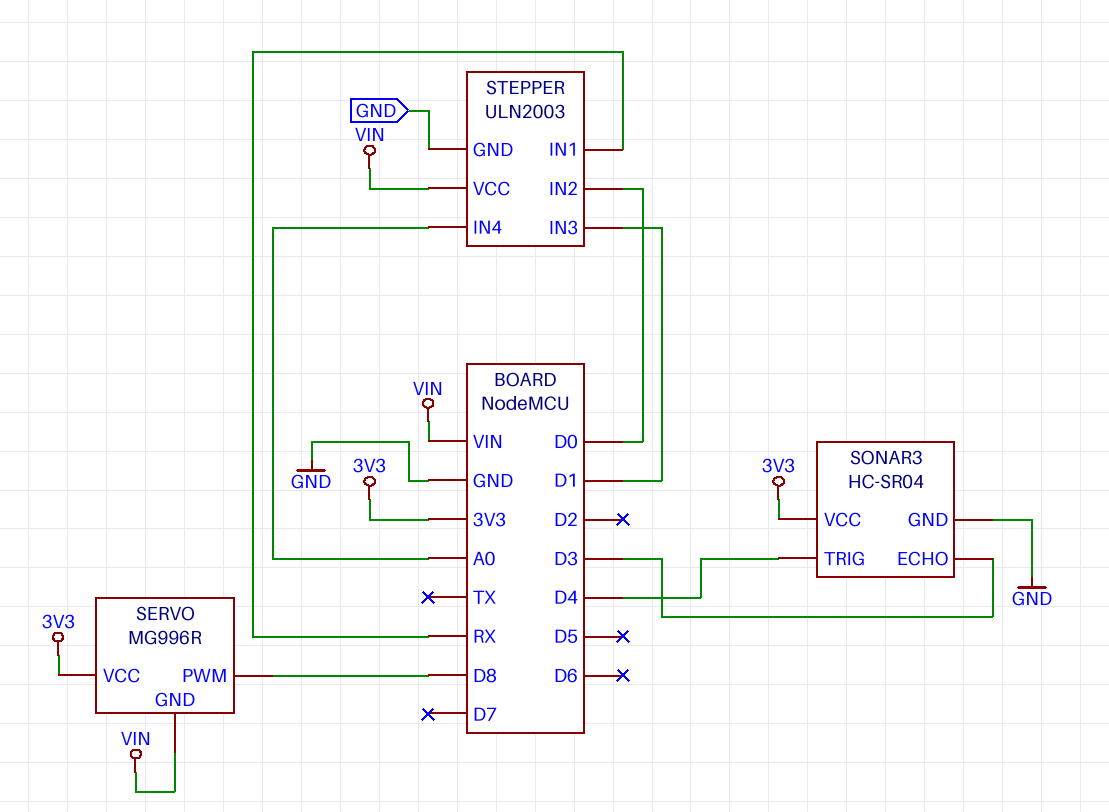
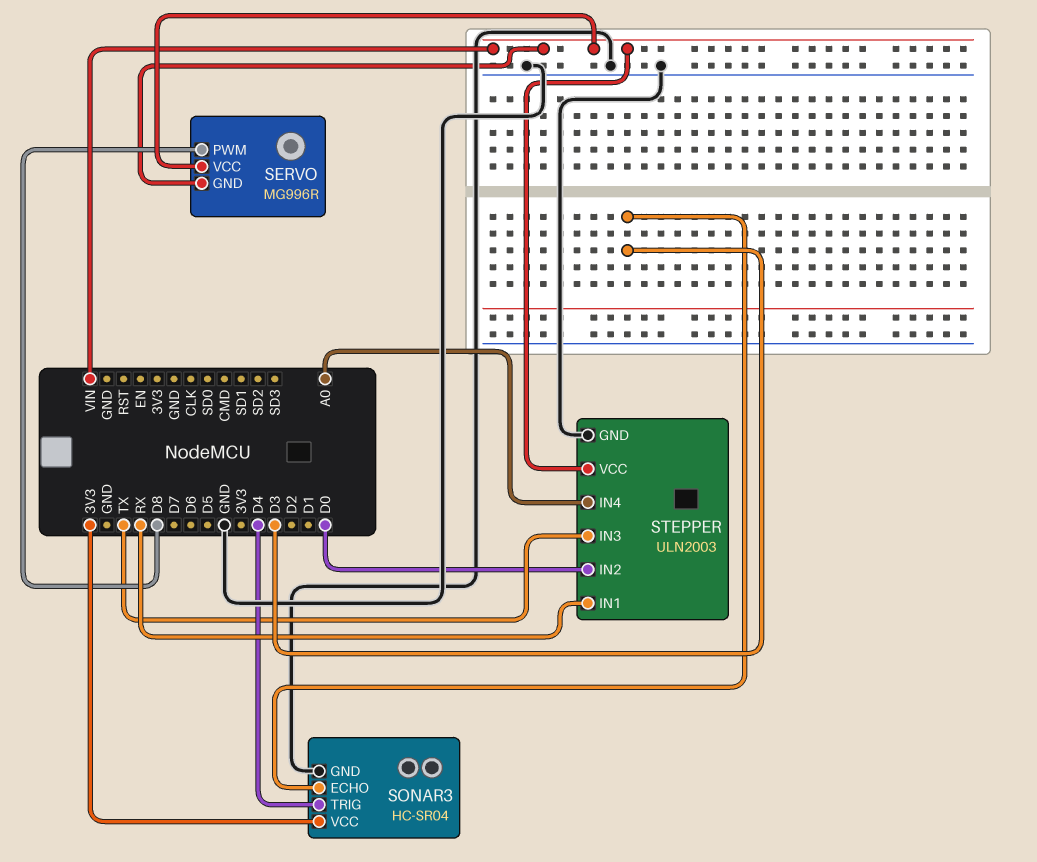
SERVO pin VCC: 3V3 -> VIN
STEPPER pin IN3: D1 -> TX

